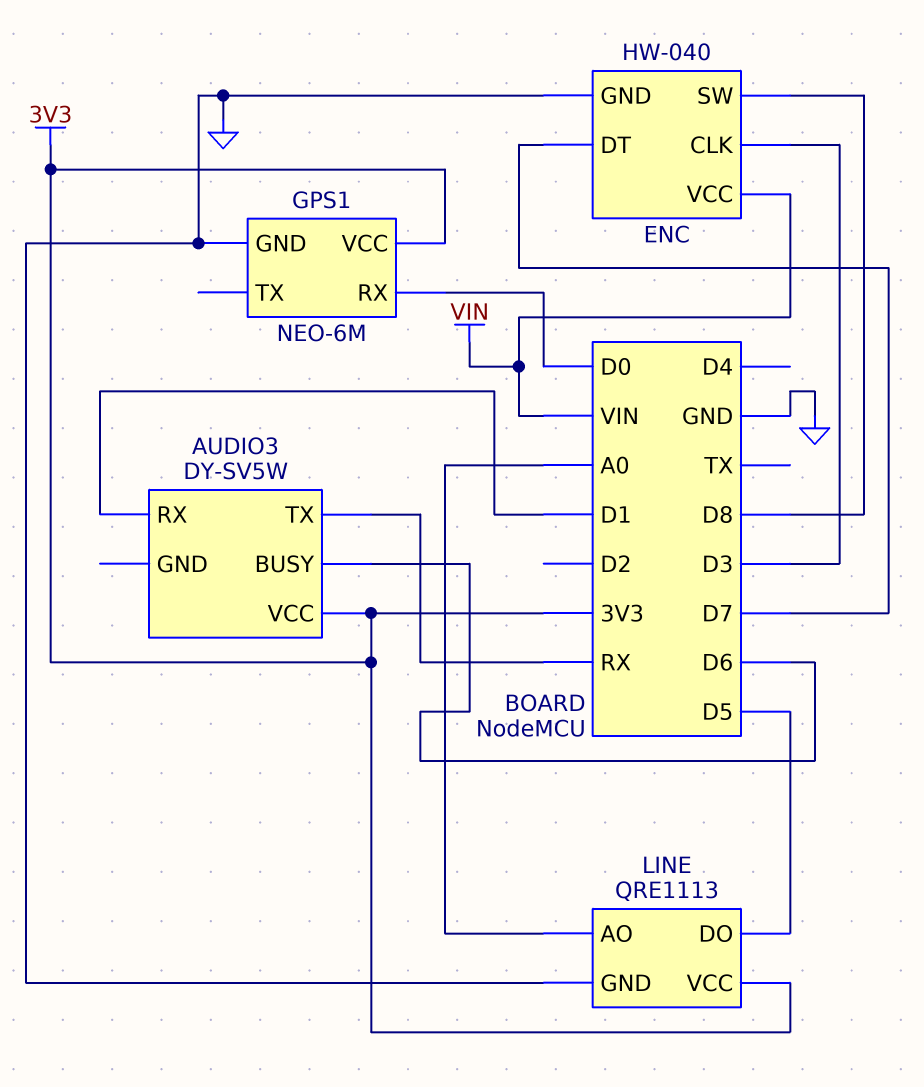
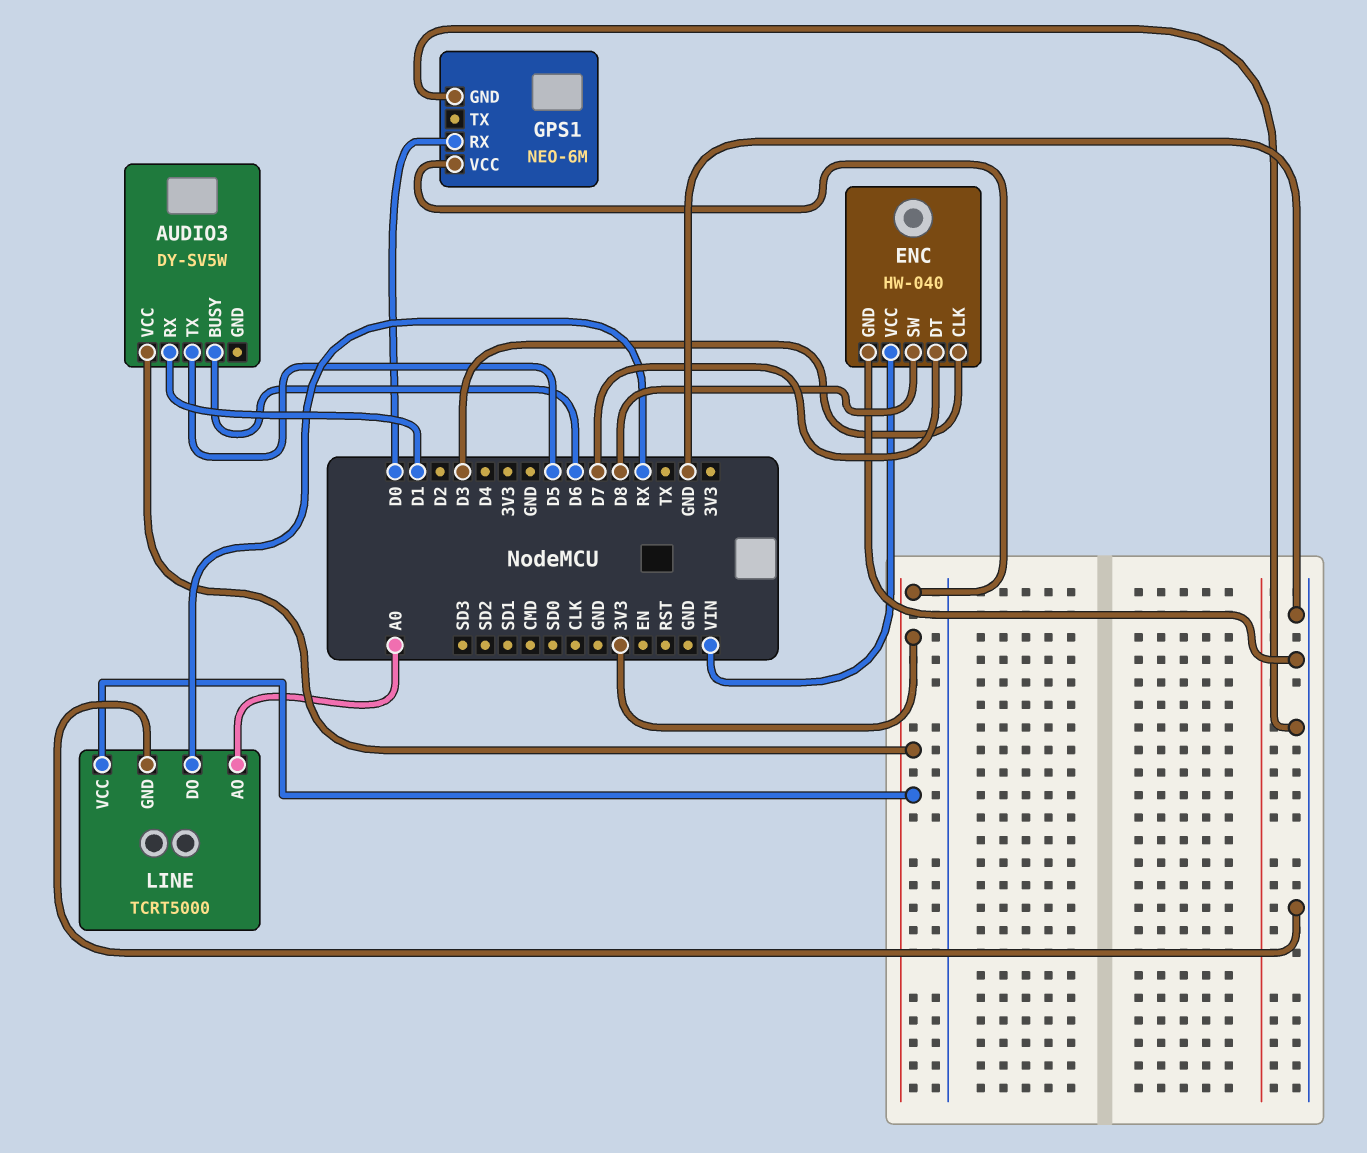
AUDIO3 pin TX: RX -> D5
LINE: QRE1113 -> TCRT5000
LINE pin DO: D5 -> RX

